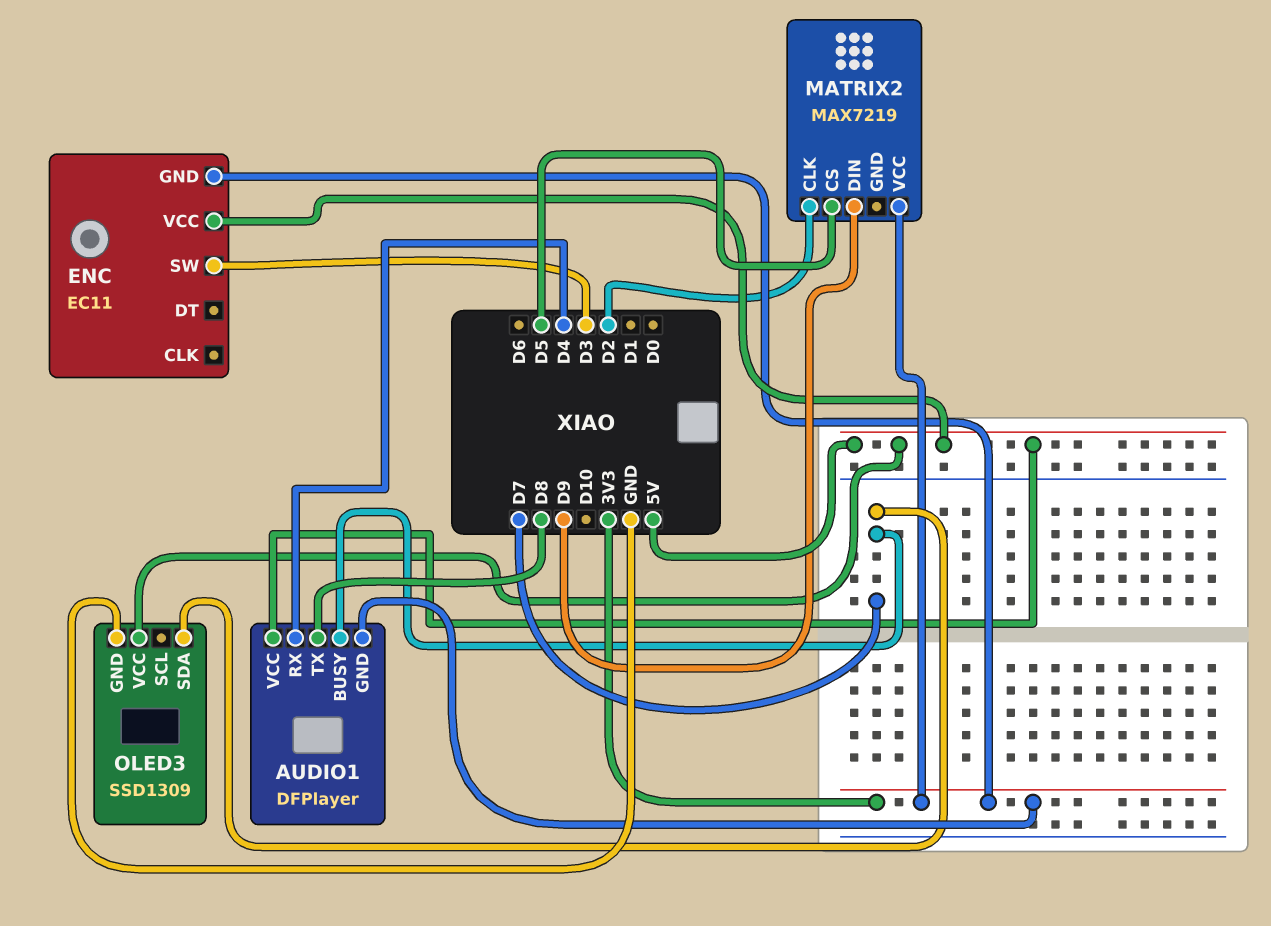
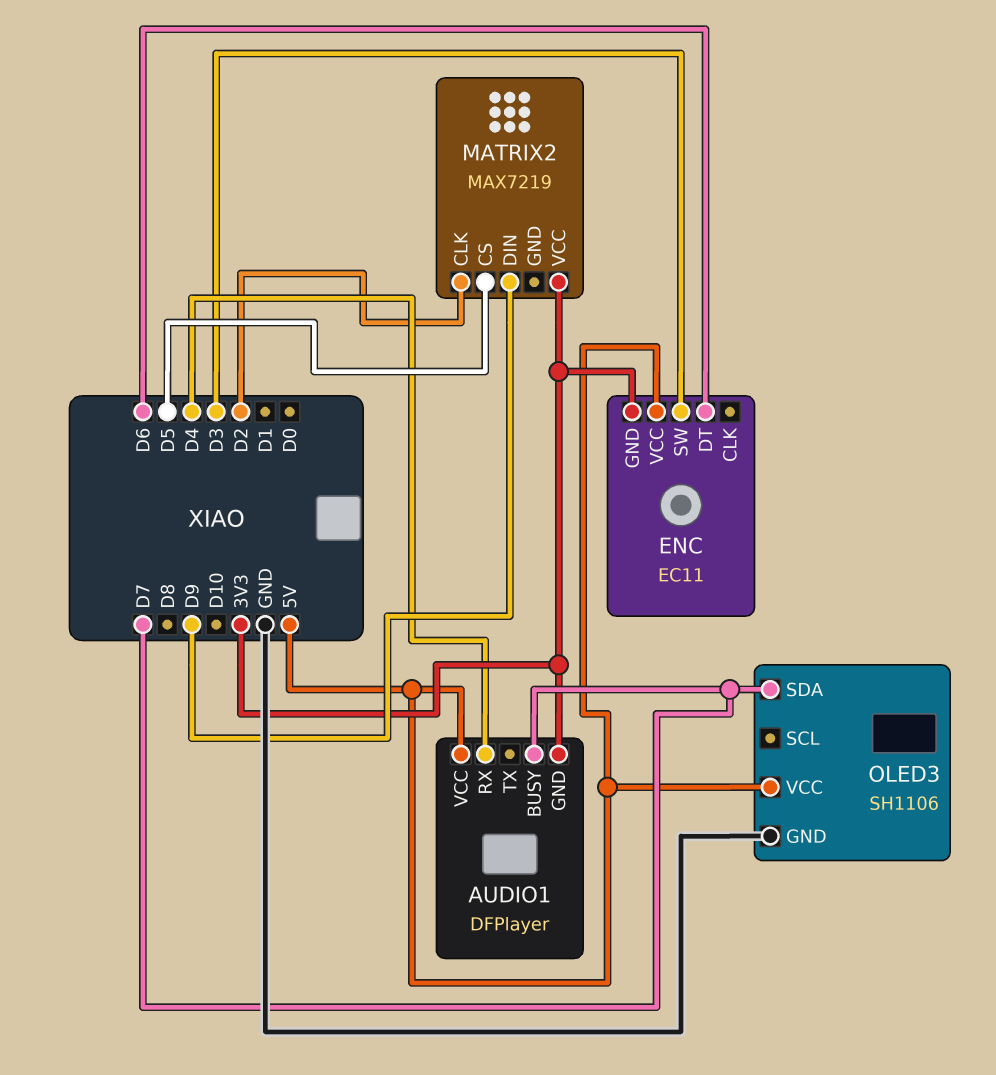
AUDIO1 pin TX: D8 -> none
ENC pin DT: none -> D6
OLED3: SSD1309 -> SH1106

